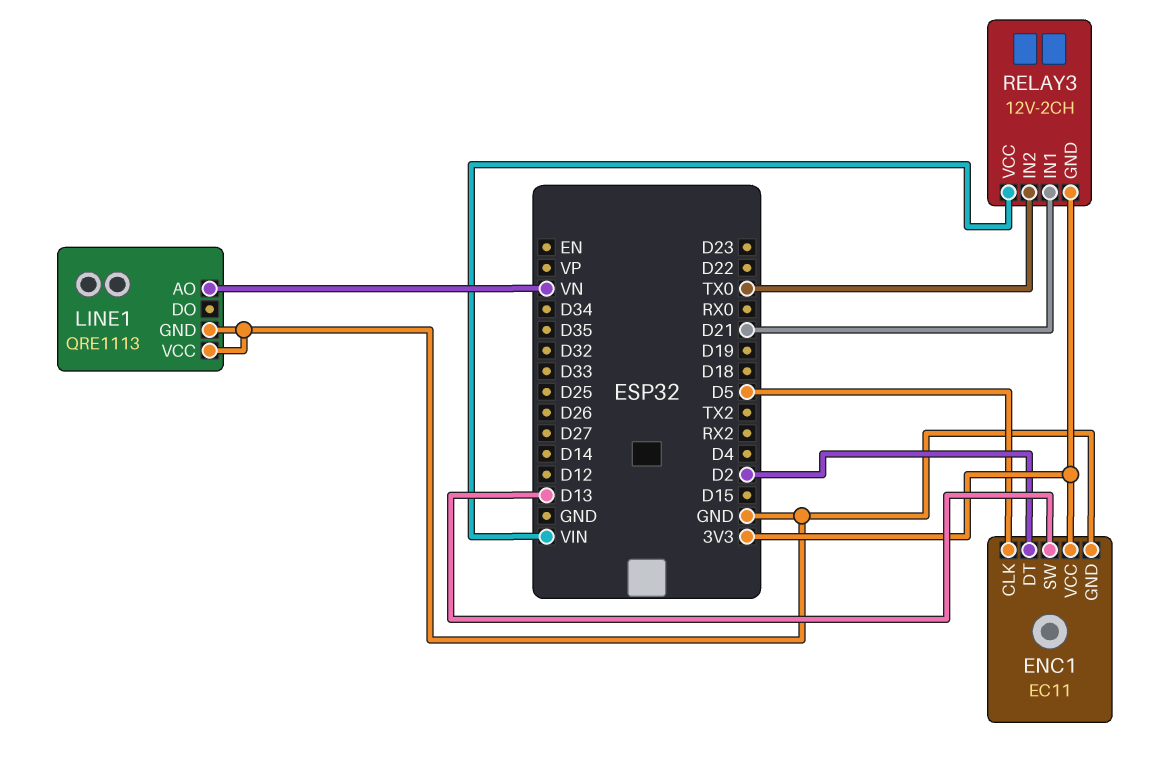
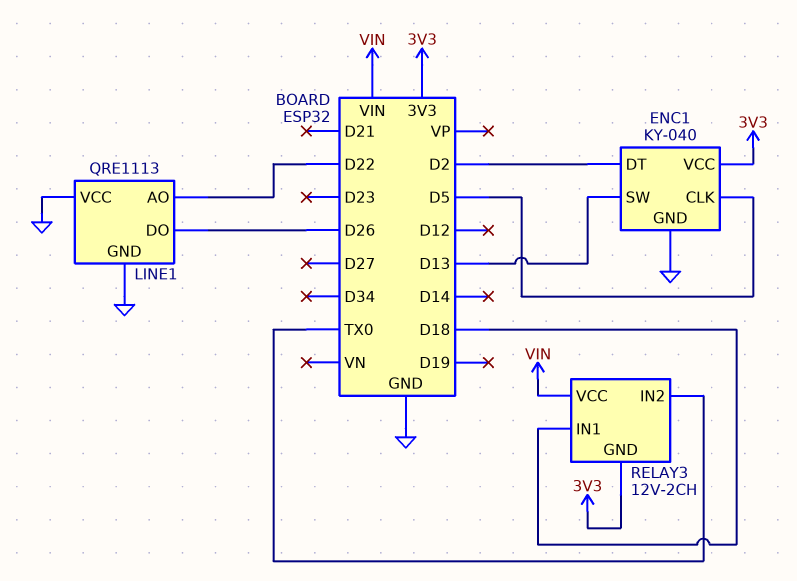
ENC1: EC11 -> KY-040
LINE1 pin AO: VN -> D22
LINE1 pin DO: none -> D26
RELAY3 pin IN1: D21 -> D18

